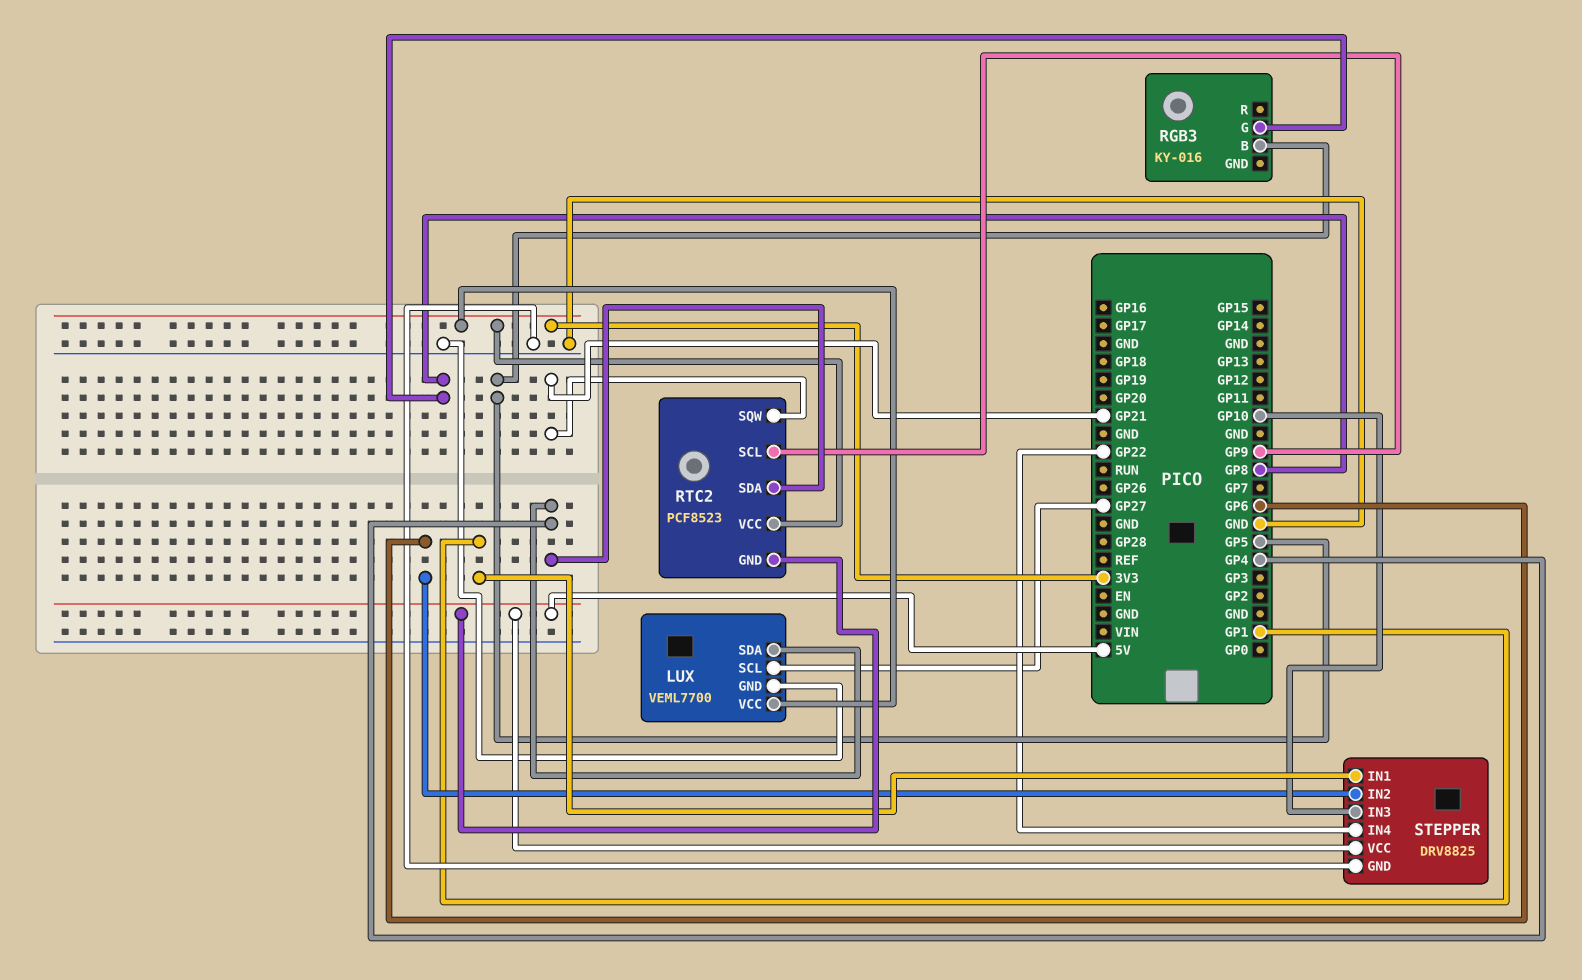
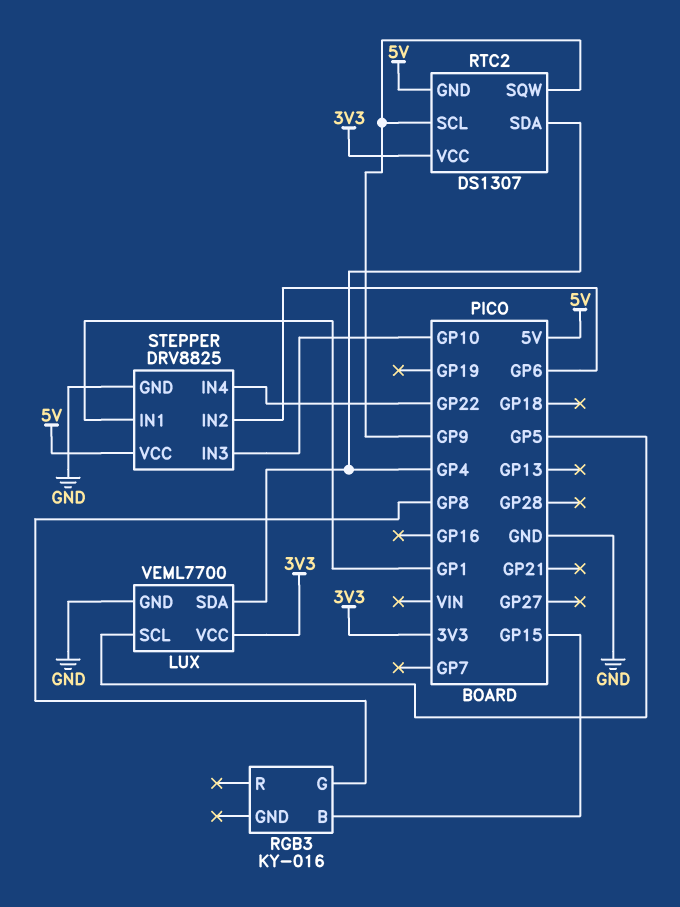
LUX pin SCL: GP27 -> GP5
RGB3 pin B: GP5 -> GP15
RTC2: PCF8523 -> DS1307
RTC2 pin SQW: GP21 -> GP9

